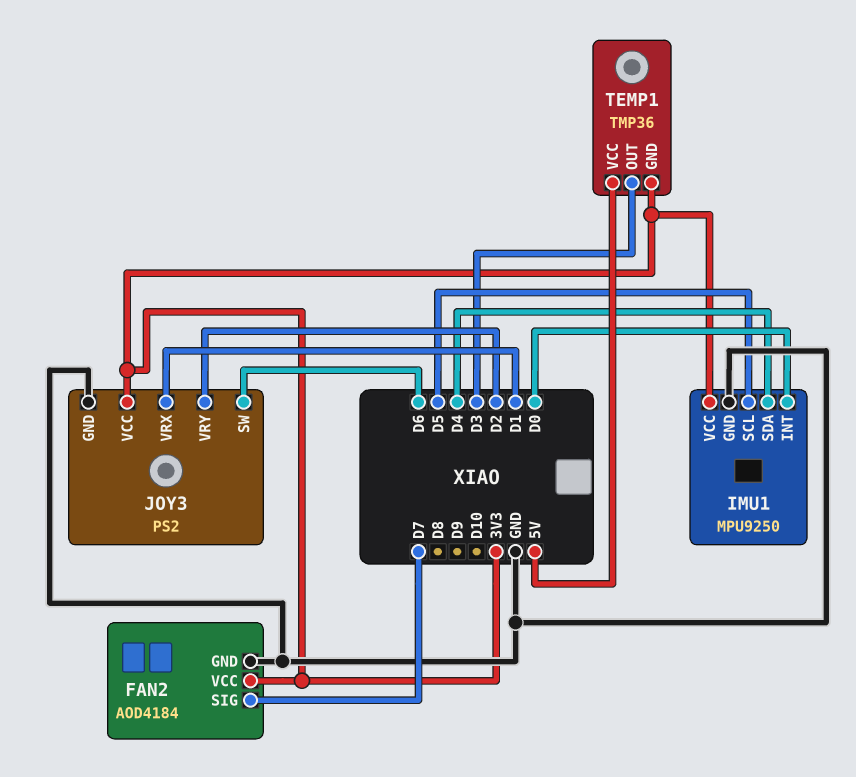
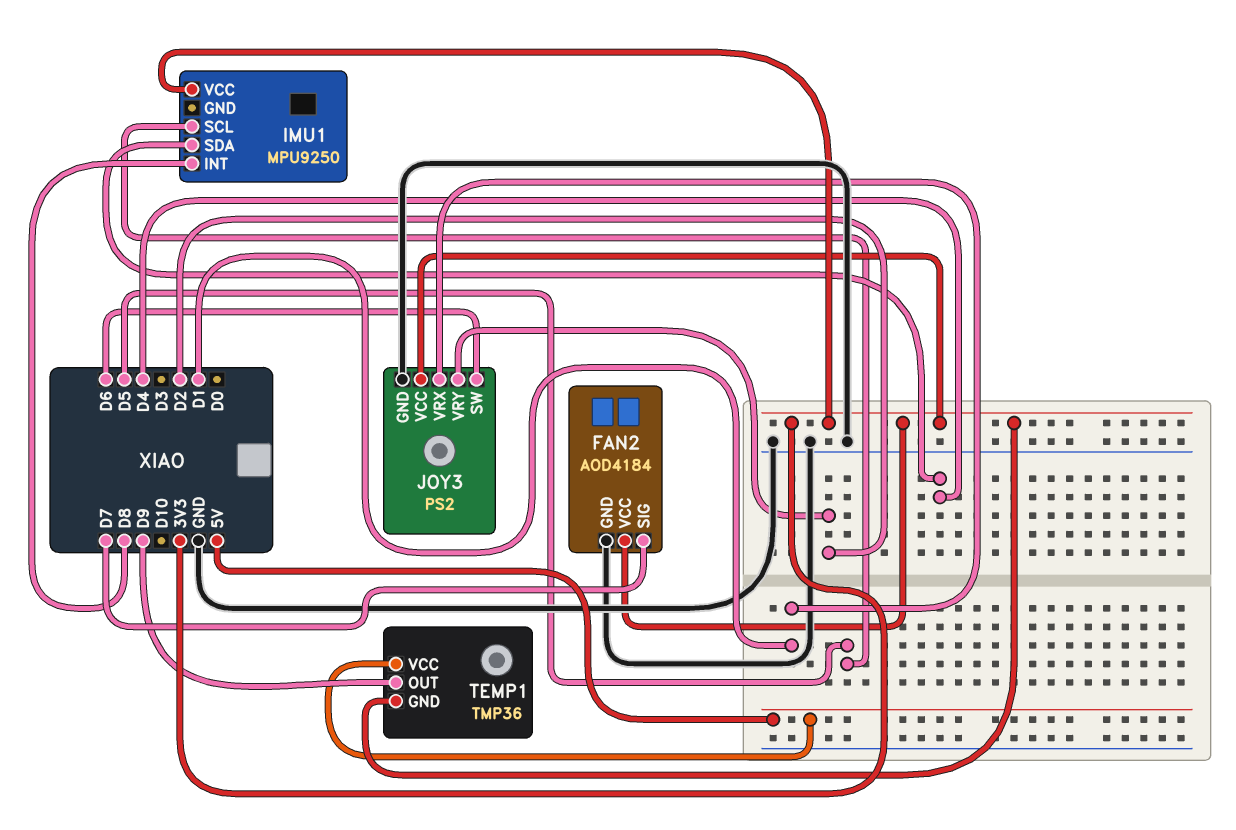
IMU1 pin GND: GND -> none
IMU1 pin INT: D0 -> D8
TEMP1 pin OUT: D3 -> D9

